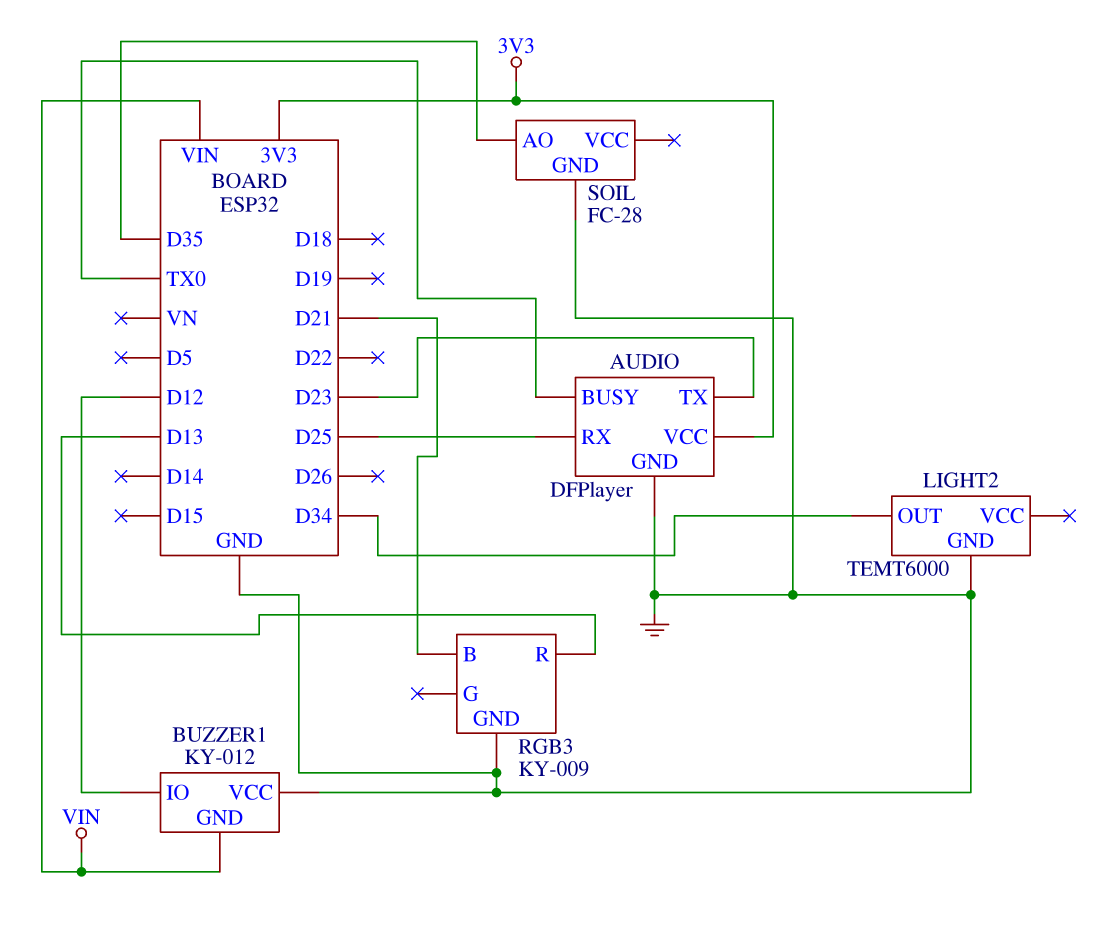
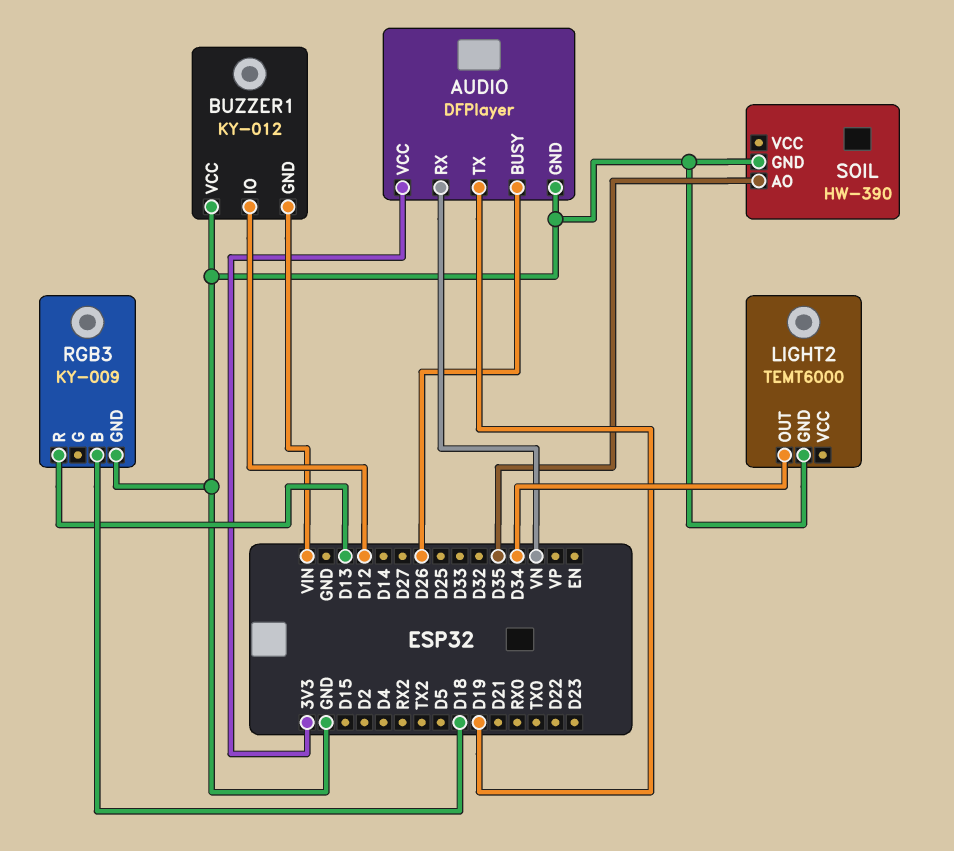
AUDIO pin BUSY: TX0 -> D26
AUDIO pin RX: D25 -> VN
AUDIO pin TX: D23 -> D19
RGB3 pin B: D21 -> D18
SOIL: FC-28 -> HW-390

